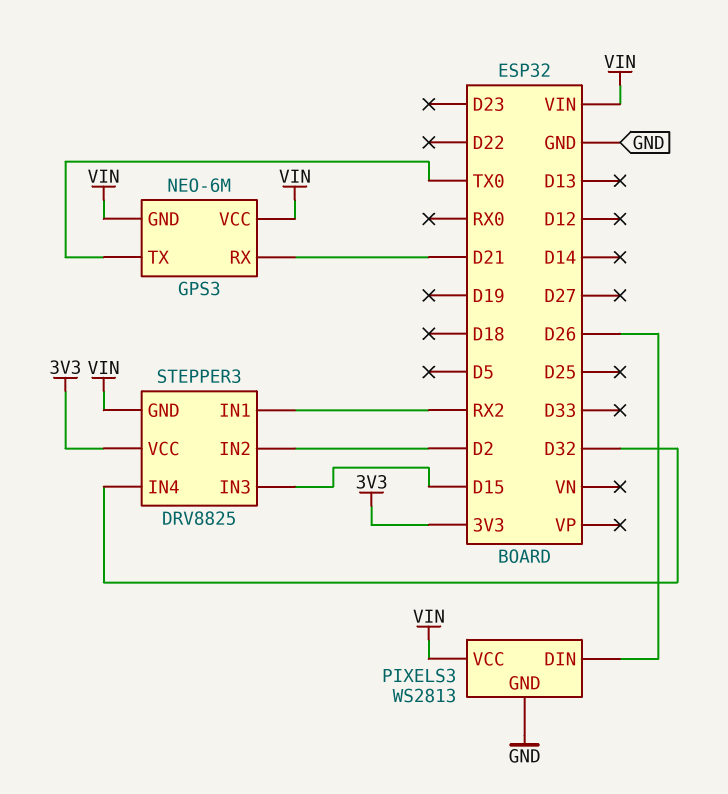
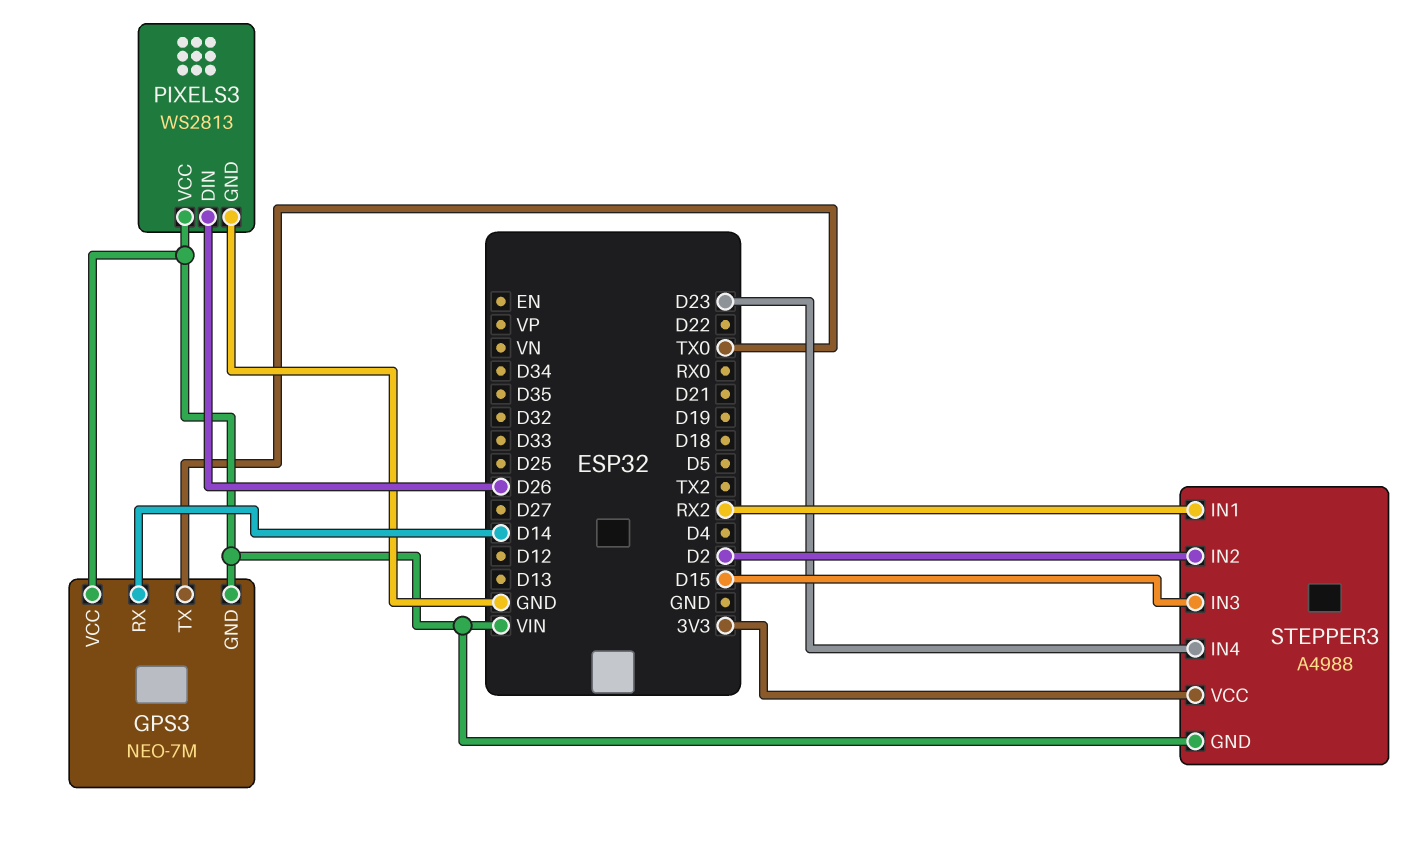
GPS3: NEO-6M -> NEO-7M
GPS3 pin RX: D21 -> D14
STEPPER3: DRV8825 -> A4988
STEPPER3 pin IN4: D32 -> D23

